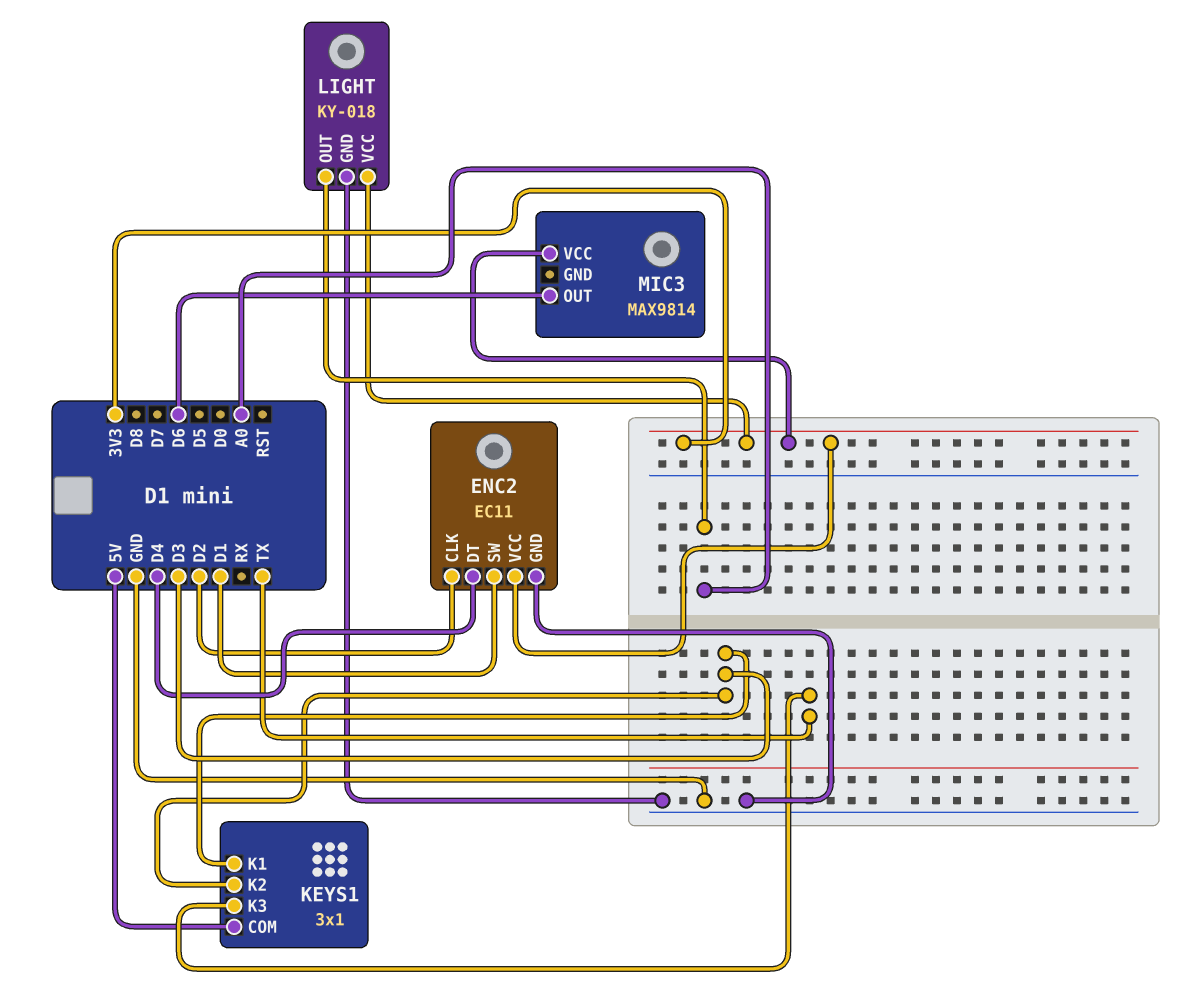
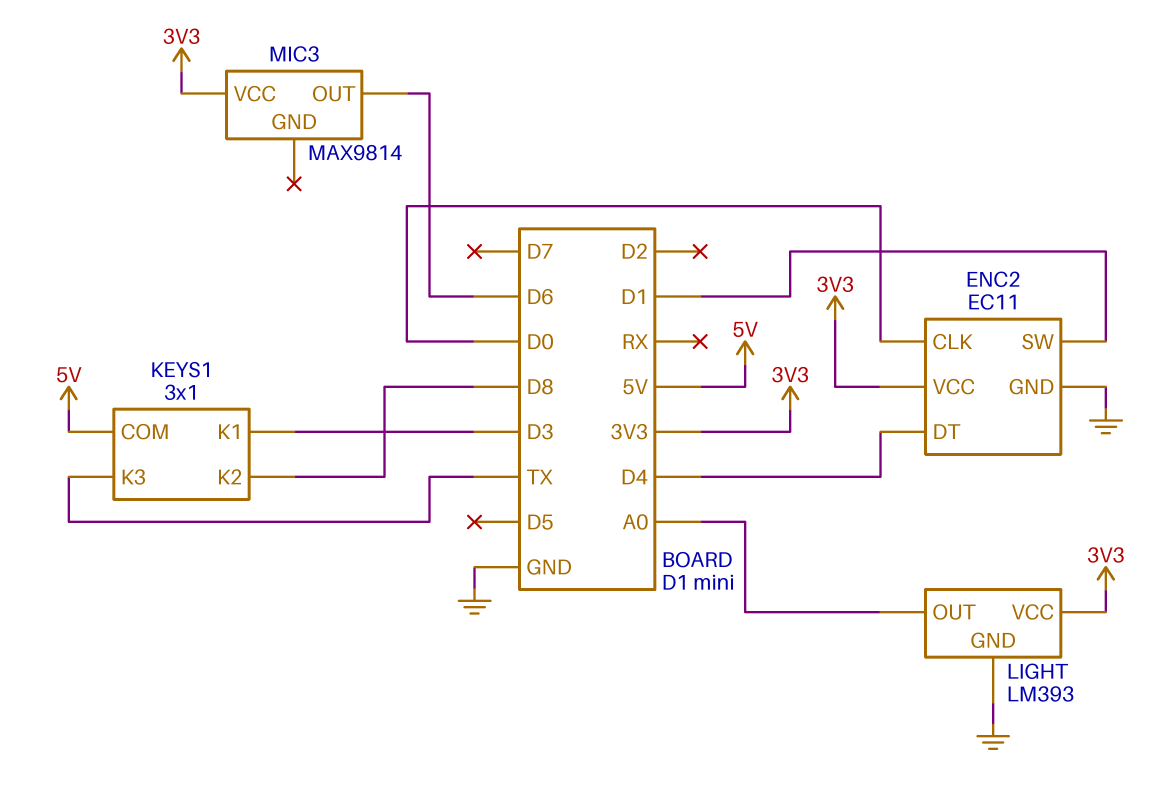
ENC2 pin CLK: D2 -> D0
KEYS1 pin K2: D3 -> D8
LIGHT: KY-018 -> LM393

